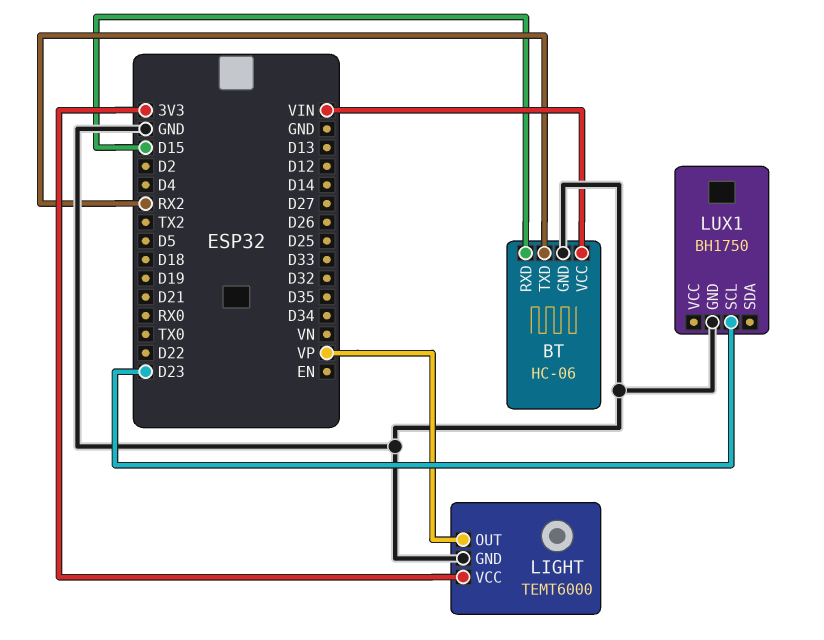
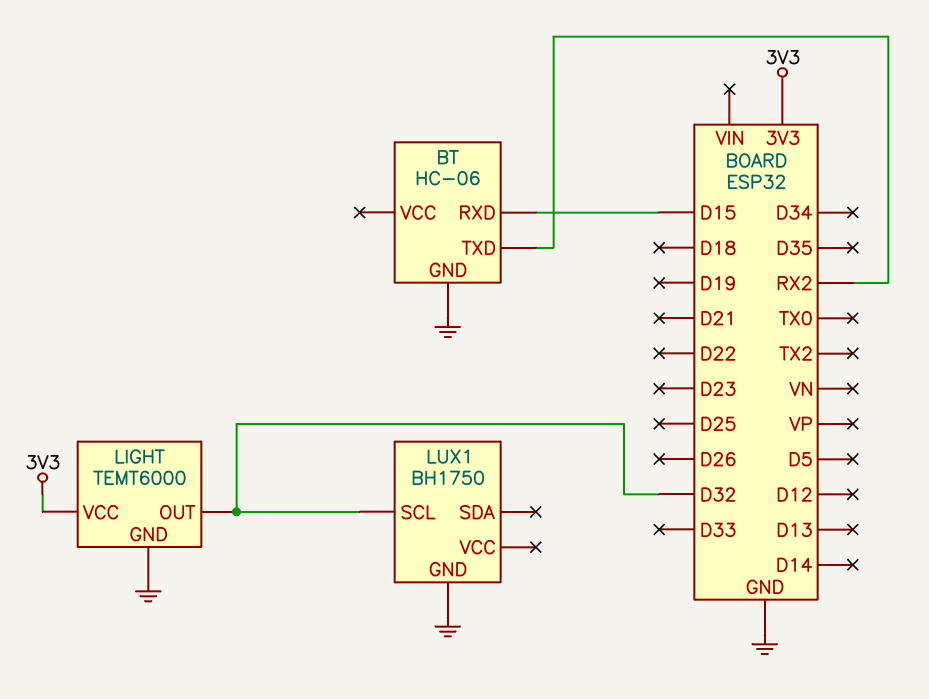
BT pin VCC: VIN -> none
LIGHT pin OUT: VP -> D32
LUX1 pin SCL: D23 -> D32

